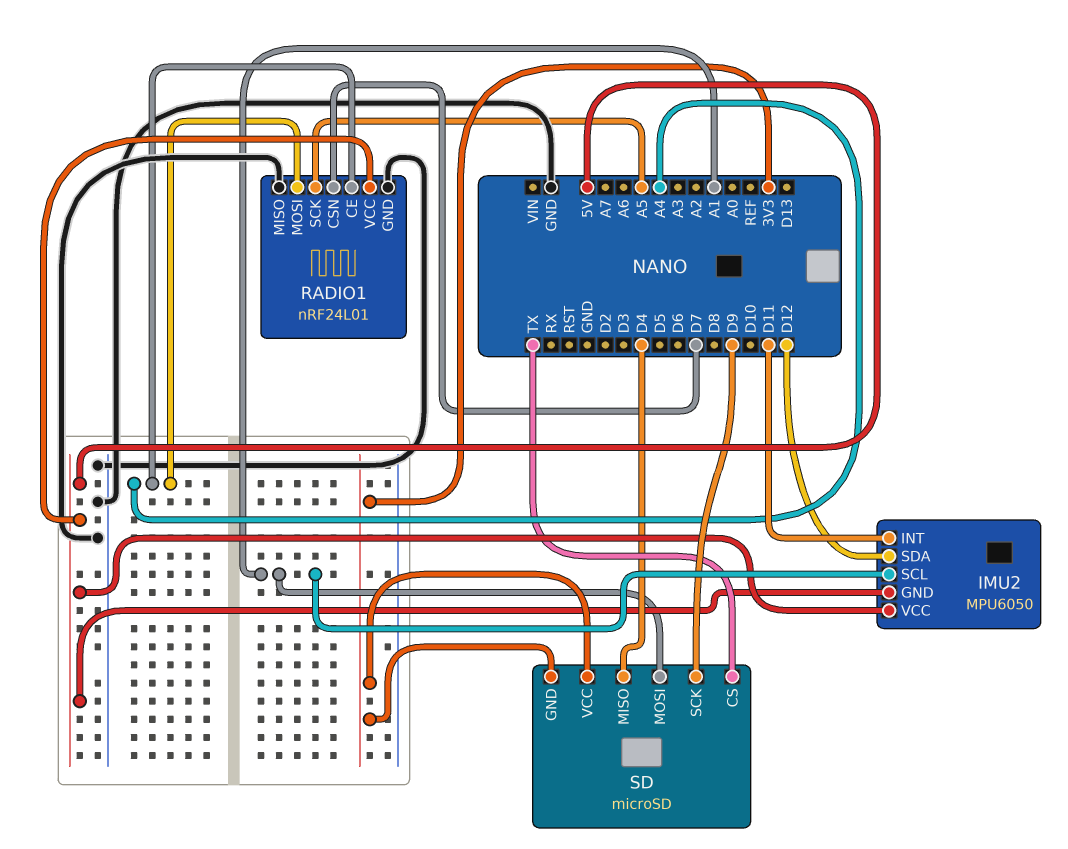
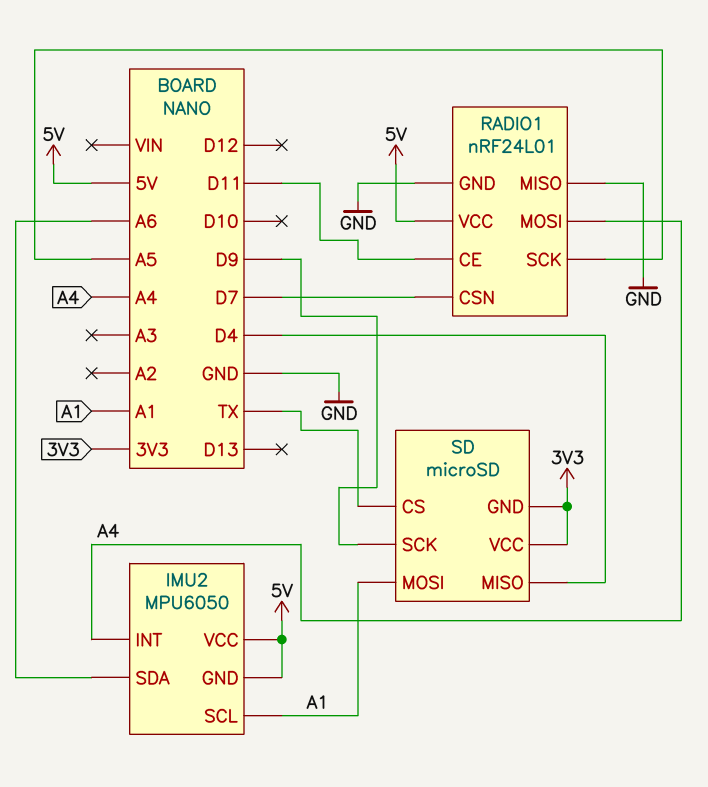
IMU2 pin INT: D11 -> A4
IMU2 pin SDA: D12 -> A6
RADIO1 pin CE: A4 -> D11

